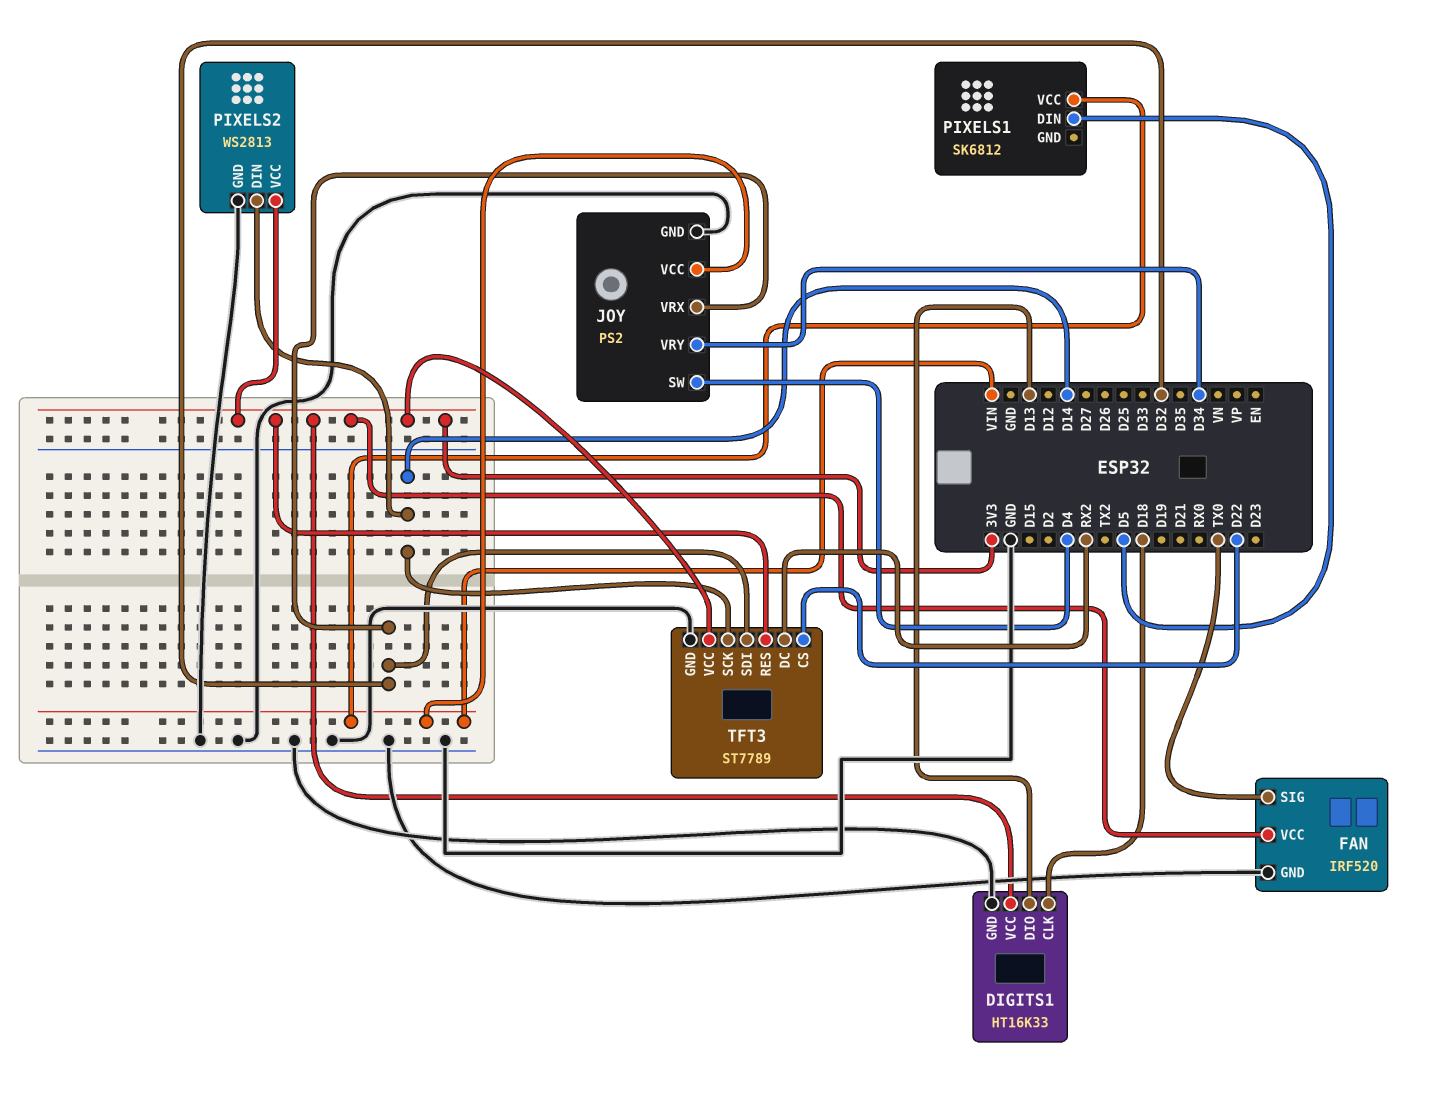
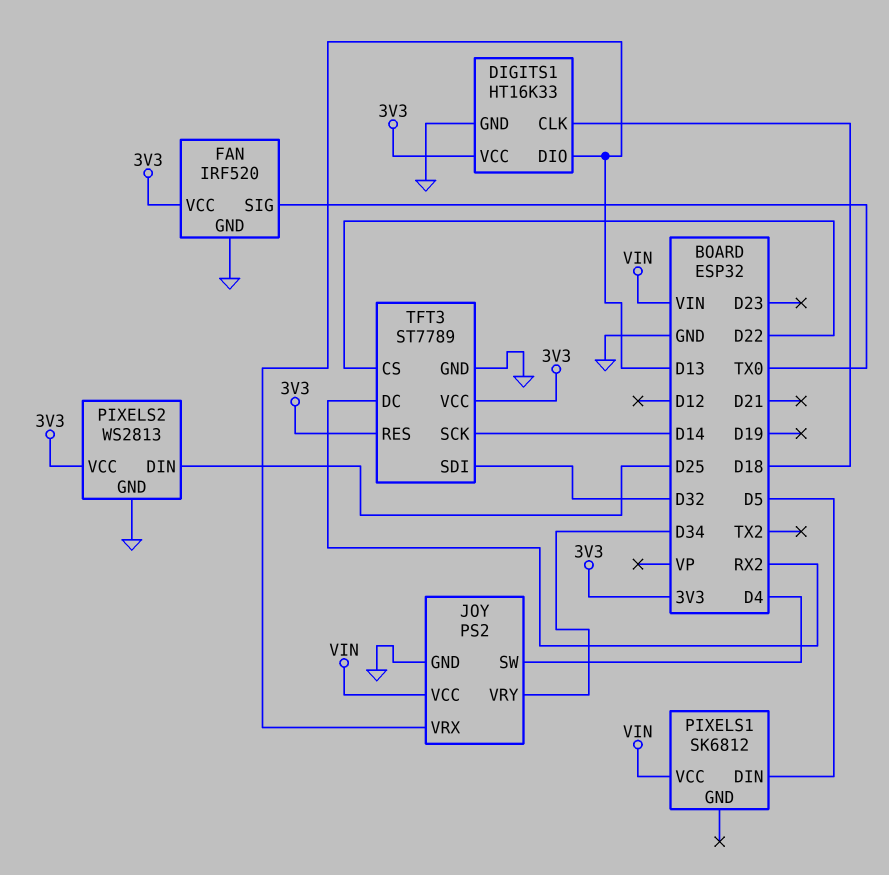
JOY pin VRX: D32 -> D13
PIXELS2 pin DIN: D14 -> D25

